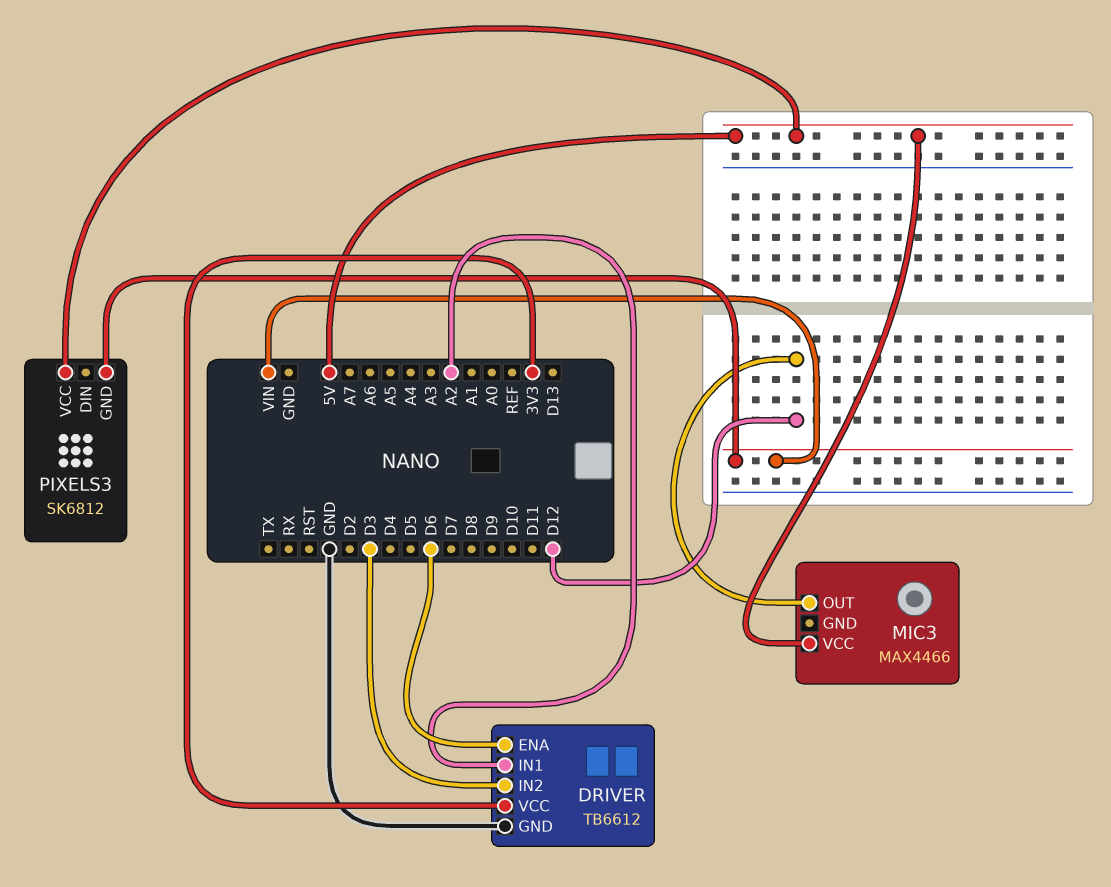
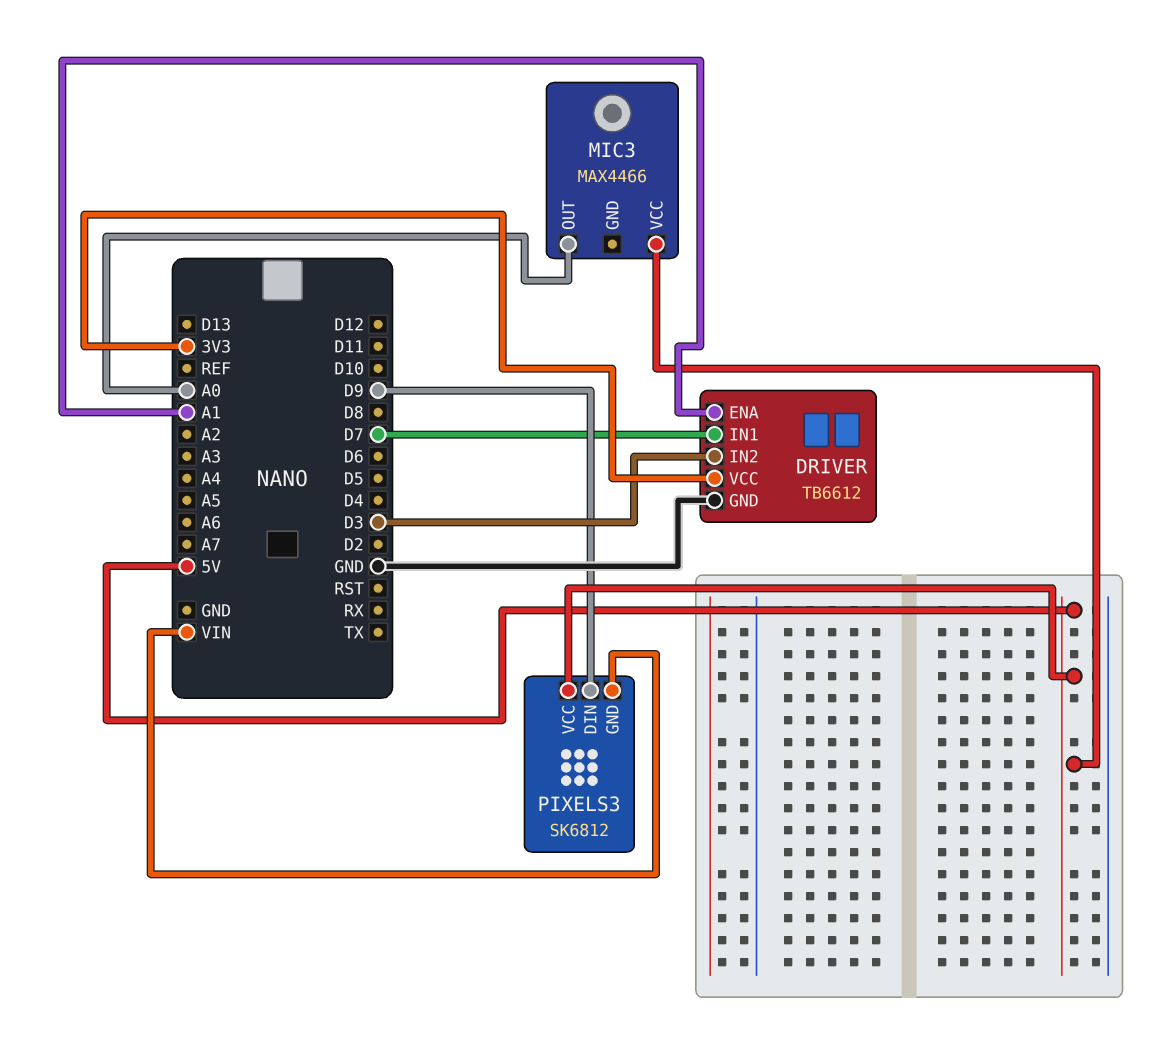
DRIVER pin ENA: D6 -> A1
DRIVER pin IN1: A2 -> D7
MIC3 pin OUT: D12 -> A0
PIXELS3 pin DIN: none -> D9

